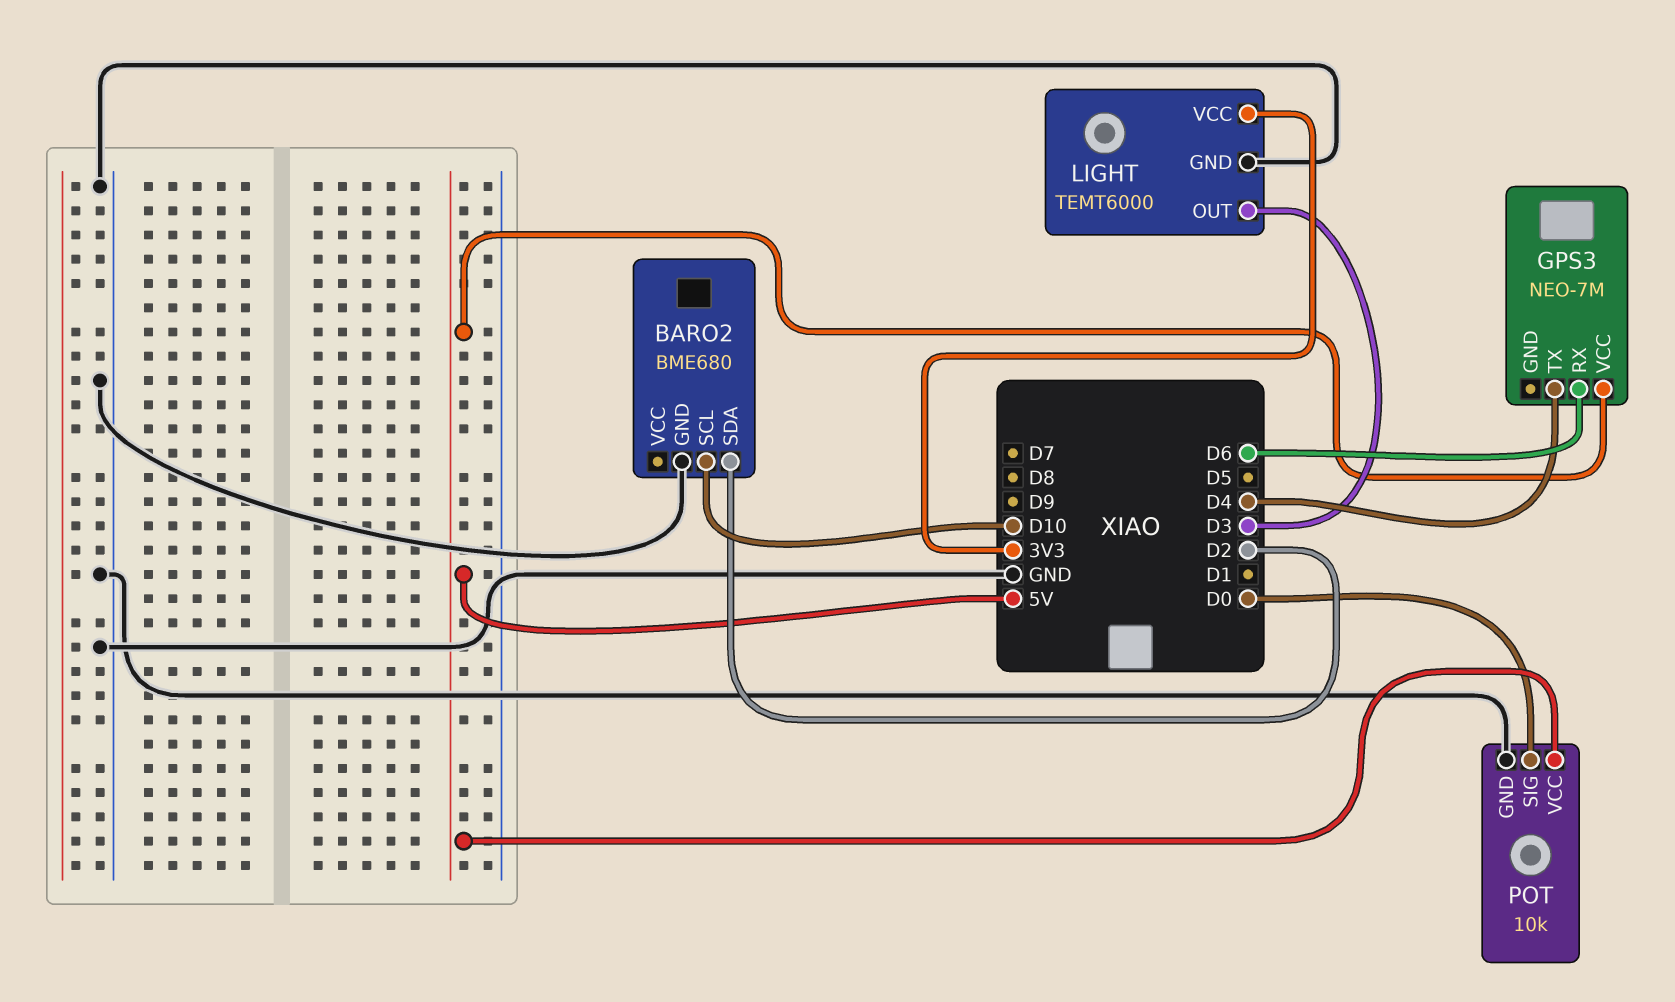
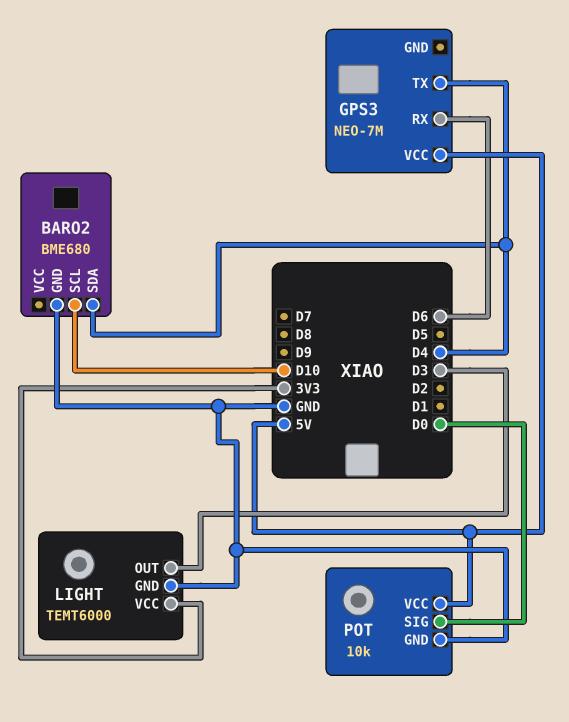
BARO2 pin SDA: D2 -> D4

